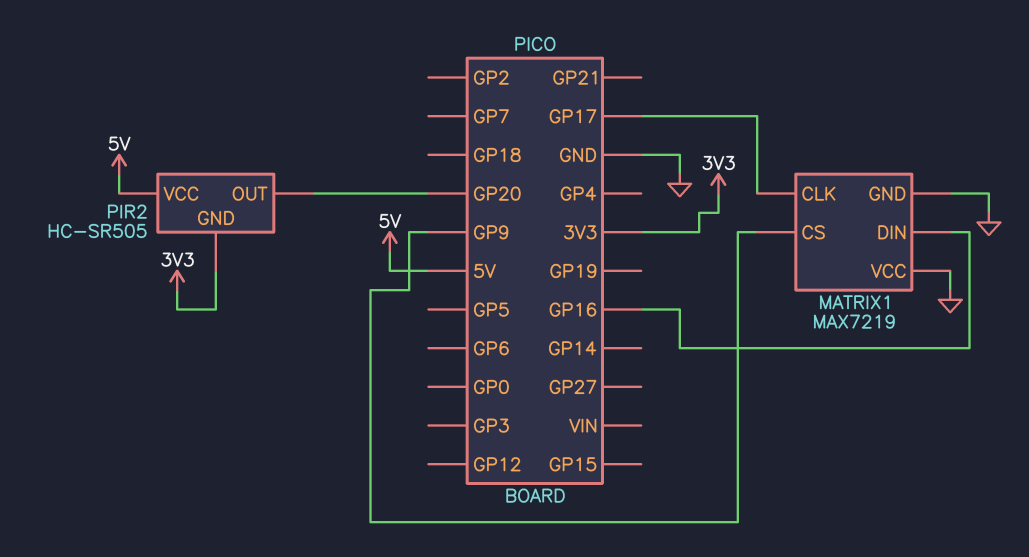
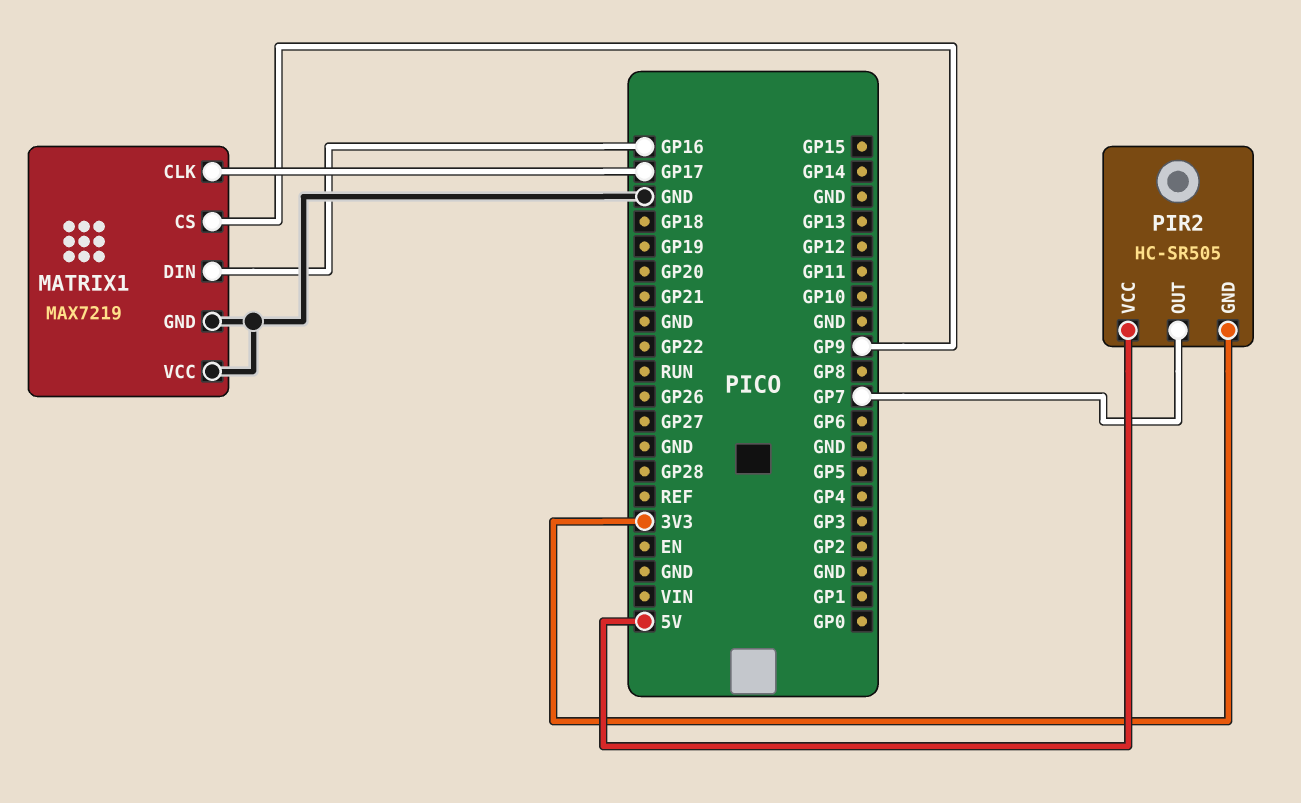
PIR2 pin OUT: GP20 -> GP7

